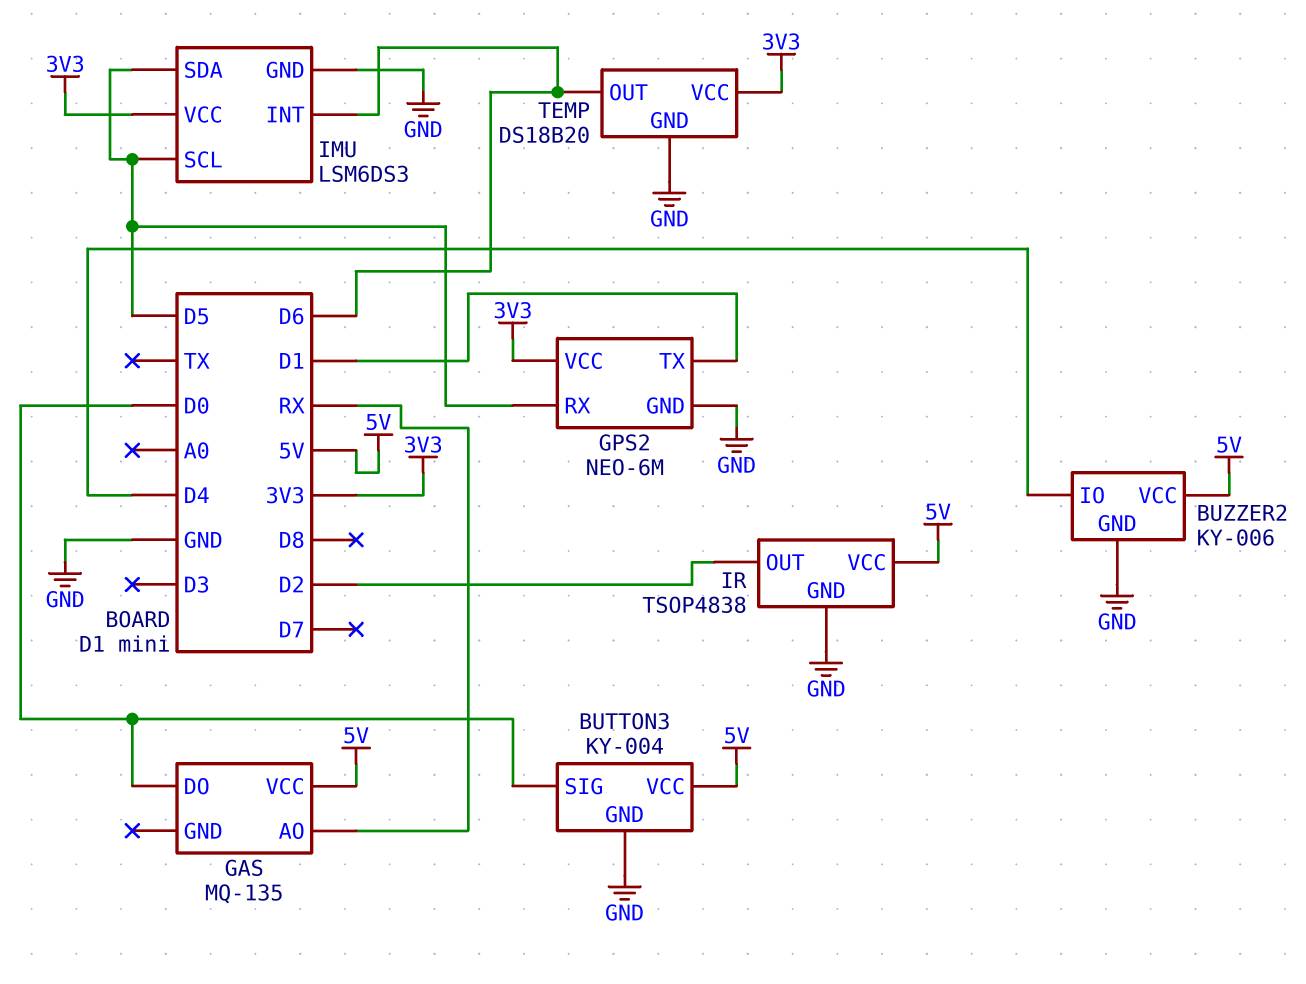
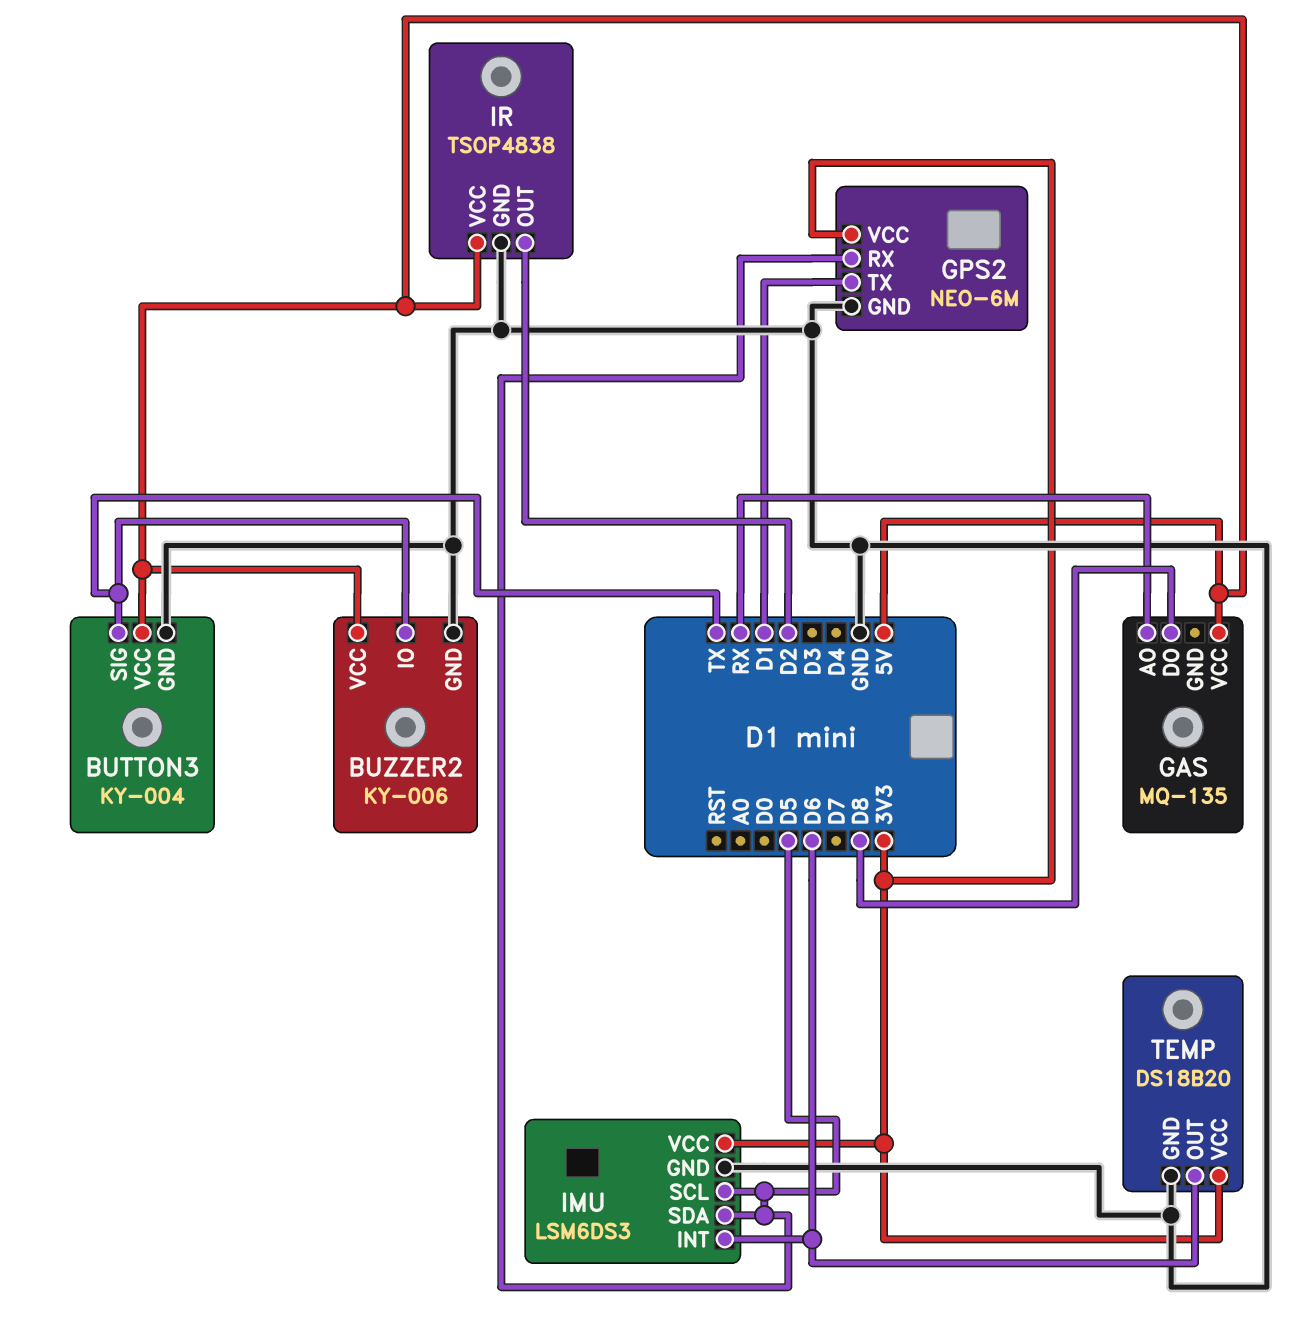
BUTTON3 pin SIG: D0 -> TX
BUZZER2 pin IO: D4 -> TX
GAS pin DO: D0 -> D8

